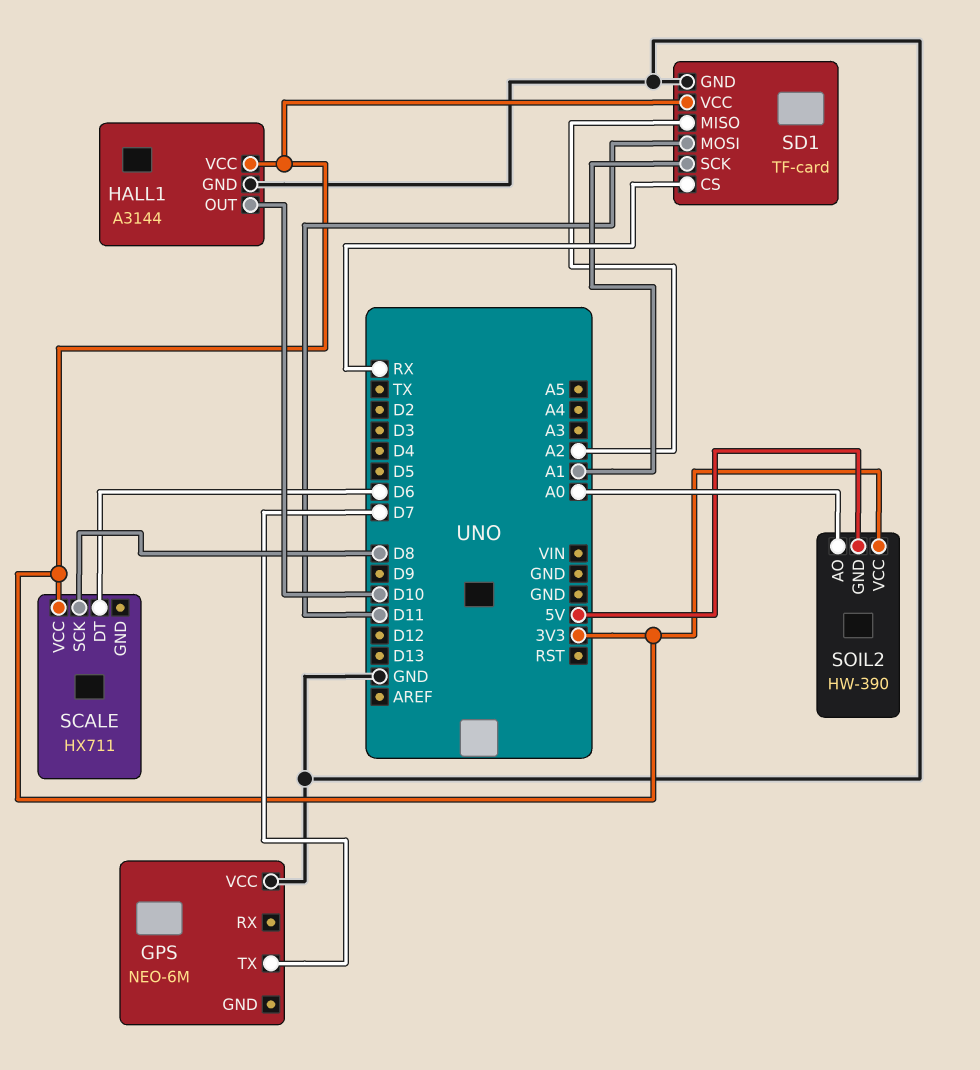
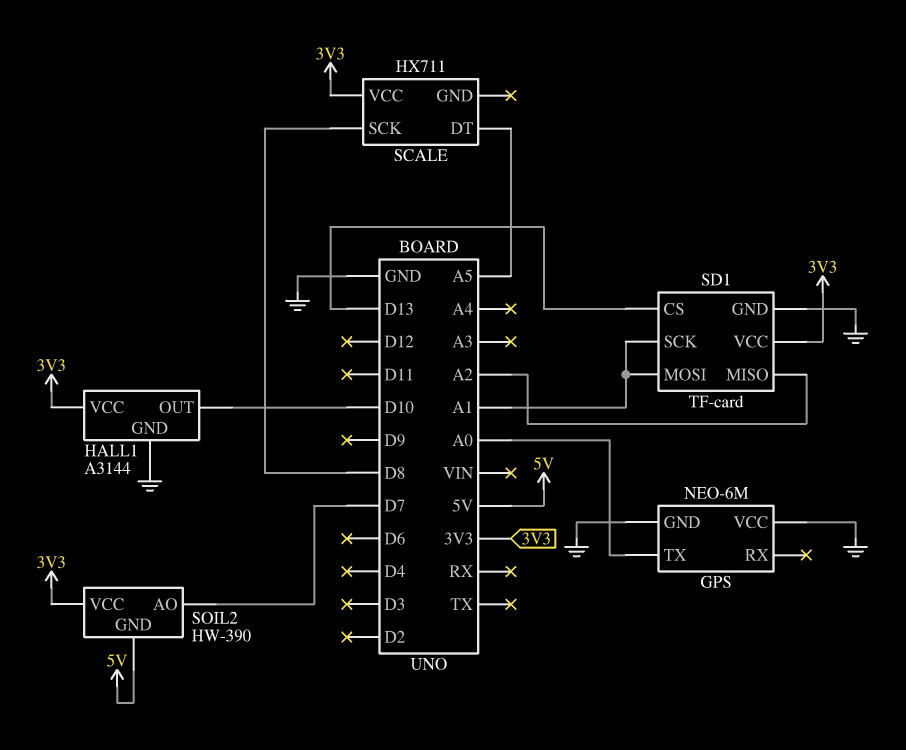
GPS pin GND: none -> GND
GPS pin TX: D7 -> A0
SCALE pin DT: D6 -> A5
SD1 pin CS: RX -> D13
SD1 pin MOSI: D11 -> A1
SOIL2 pin AO: A0 -> D7

